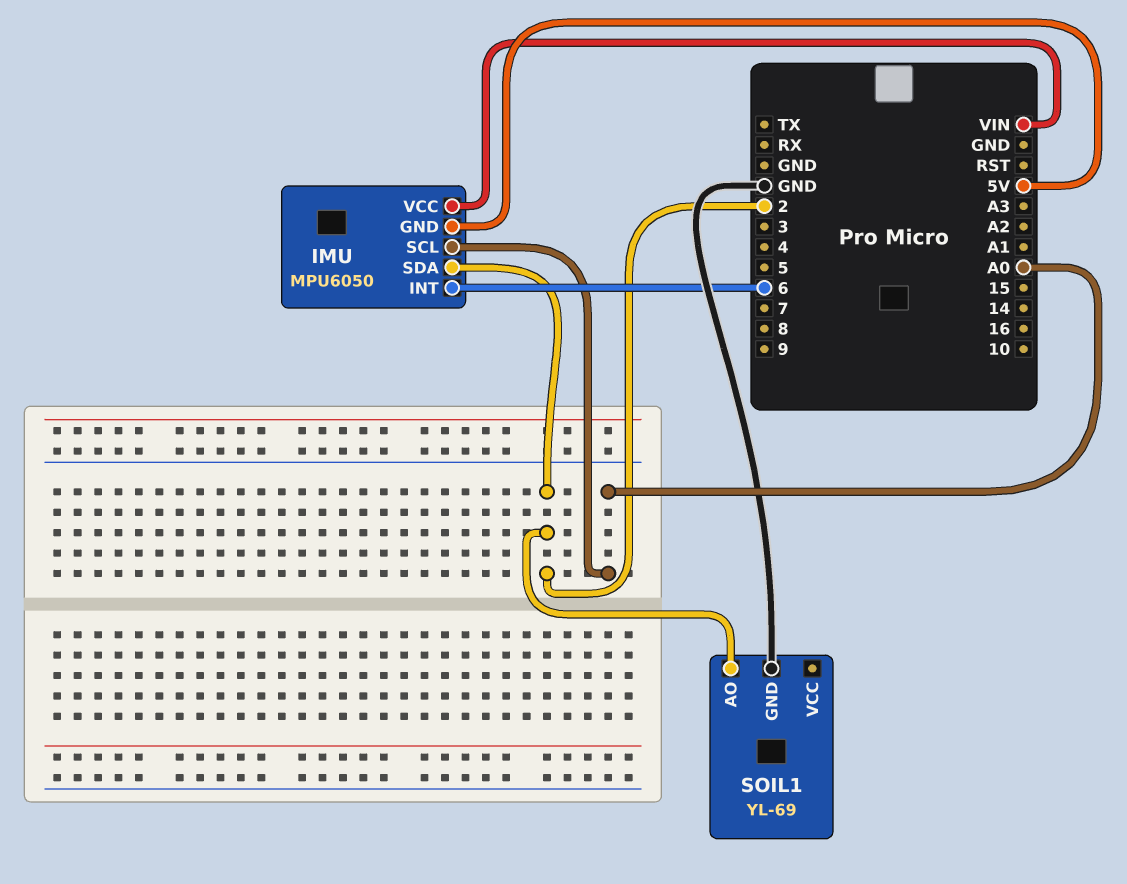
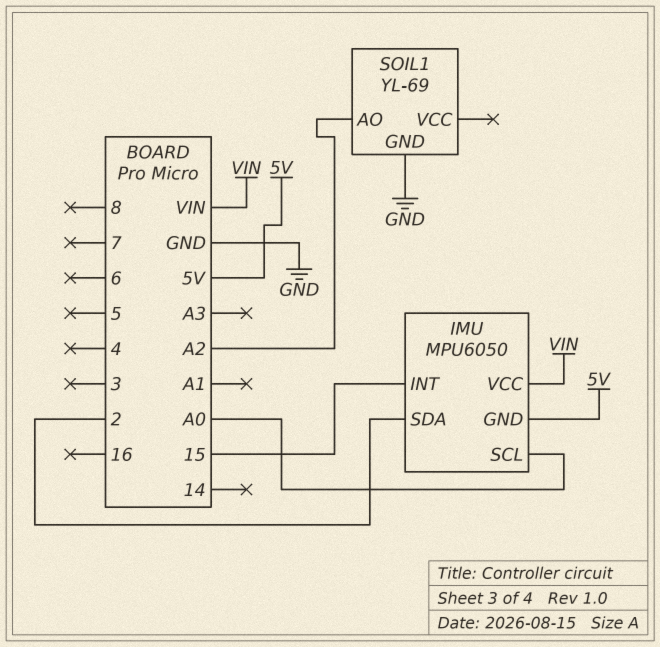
IMU pin INT: 6 -> 15
SOIL1 pin AO: 2 -> A2

